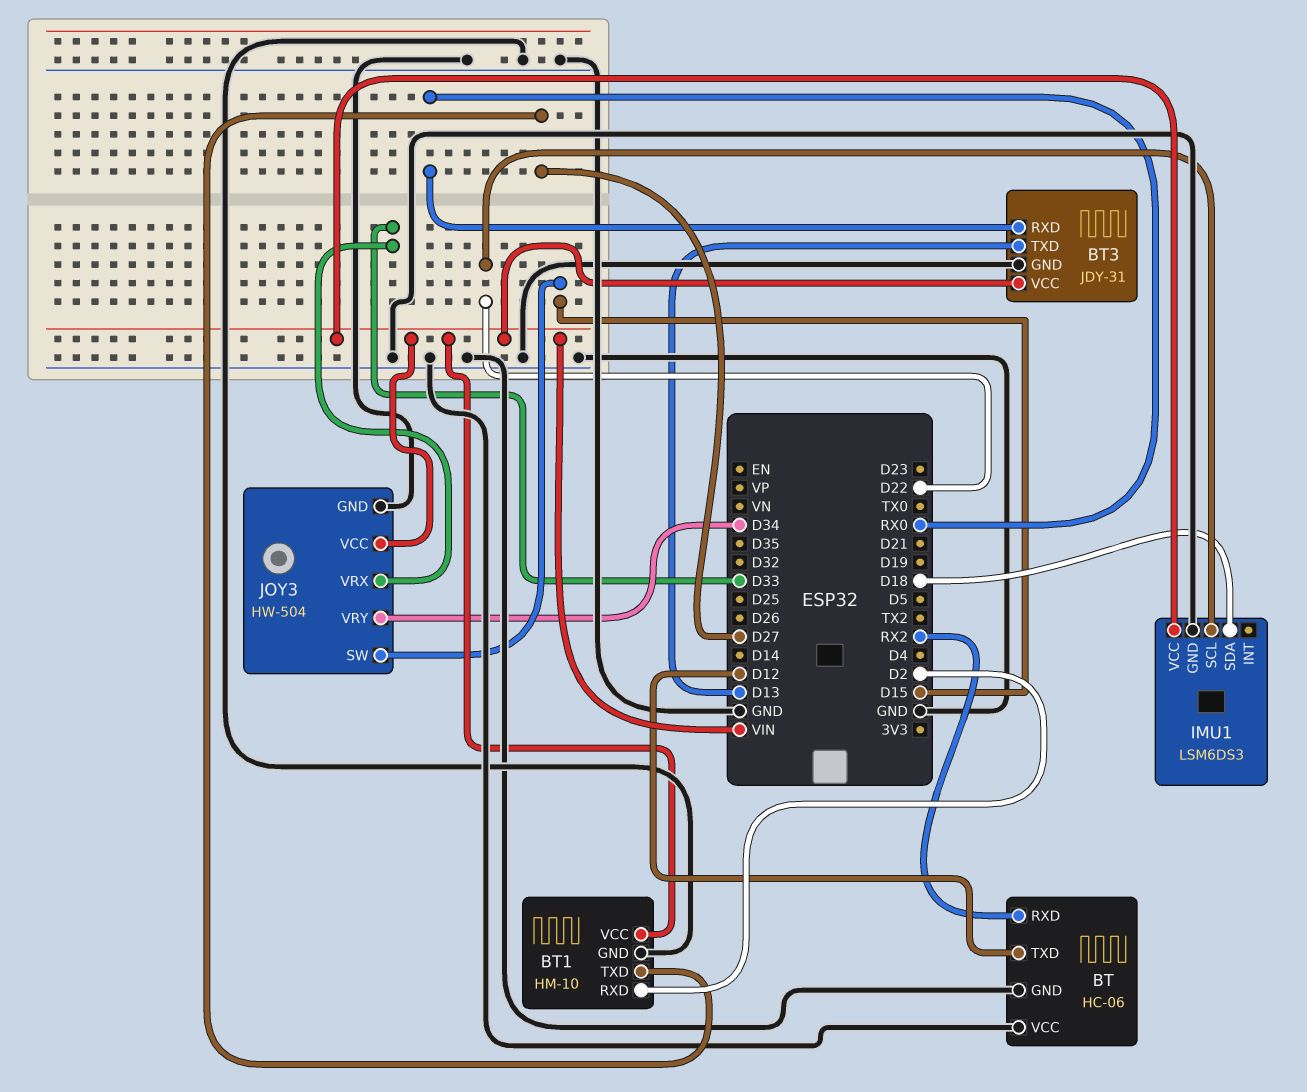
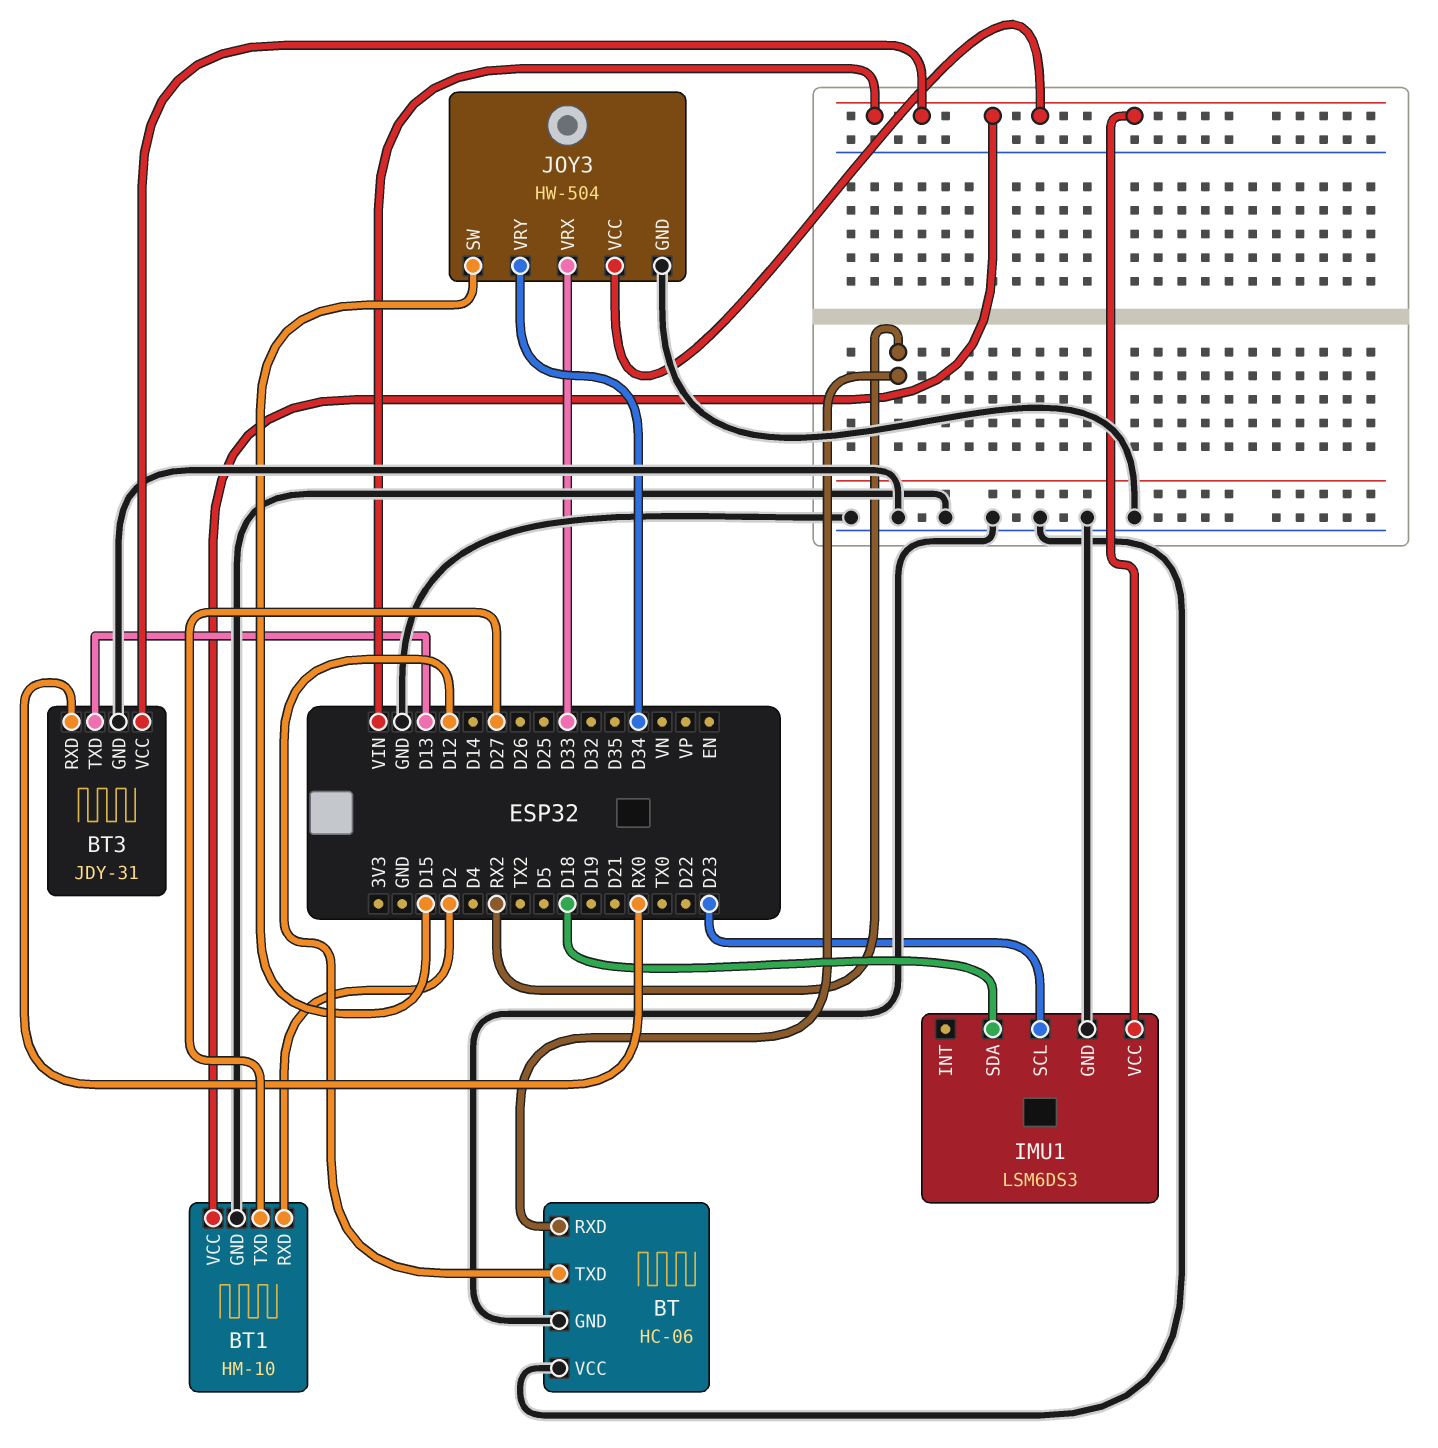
IMU1 pin SCL: D22 -> D23

